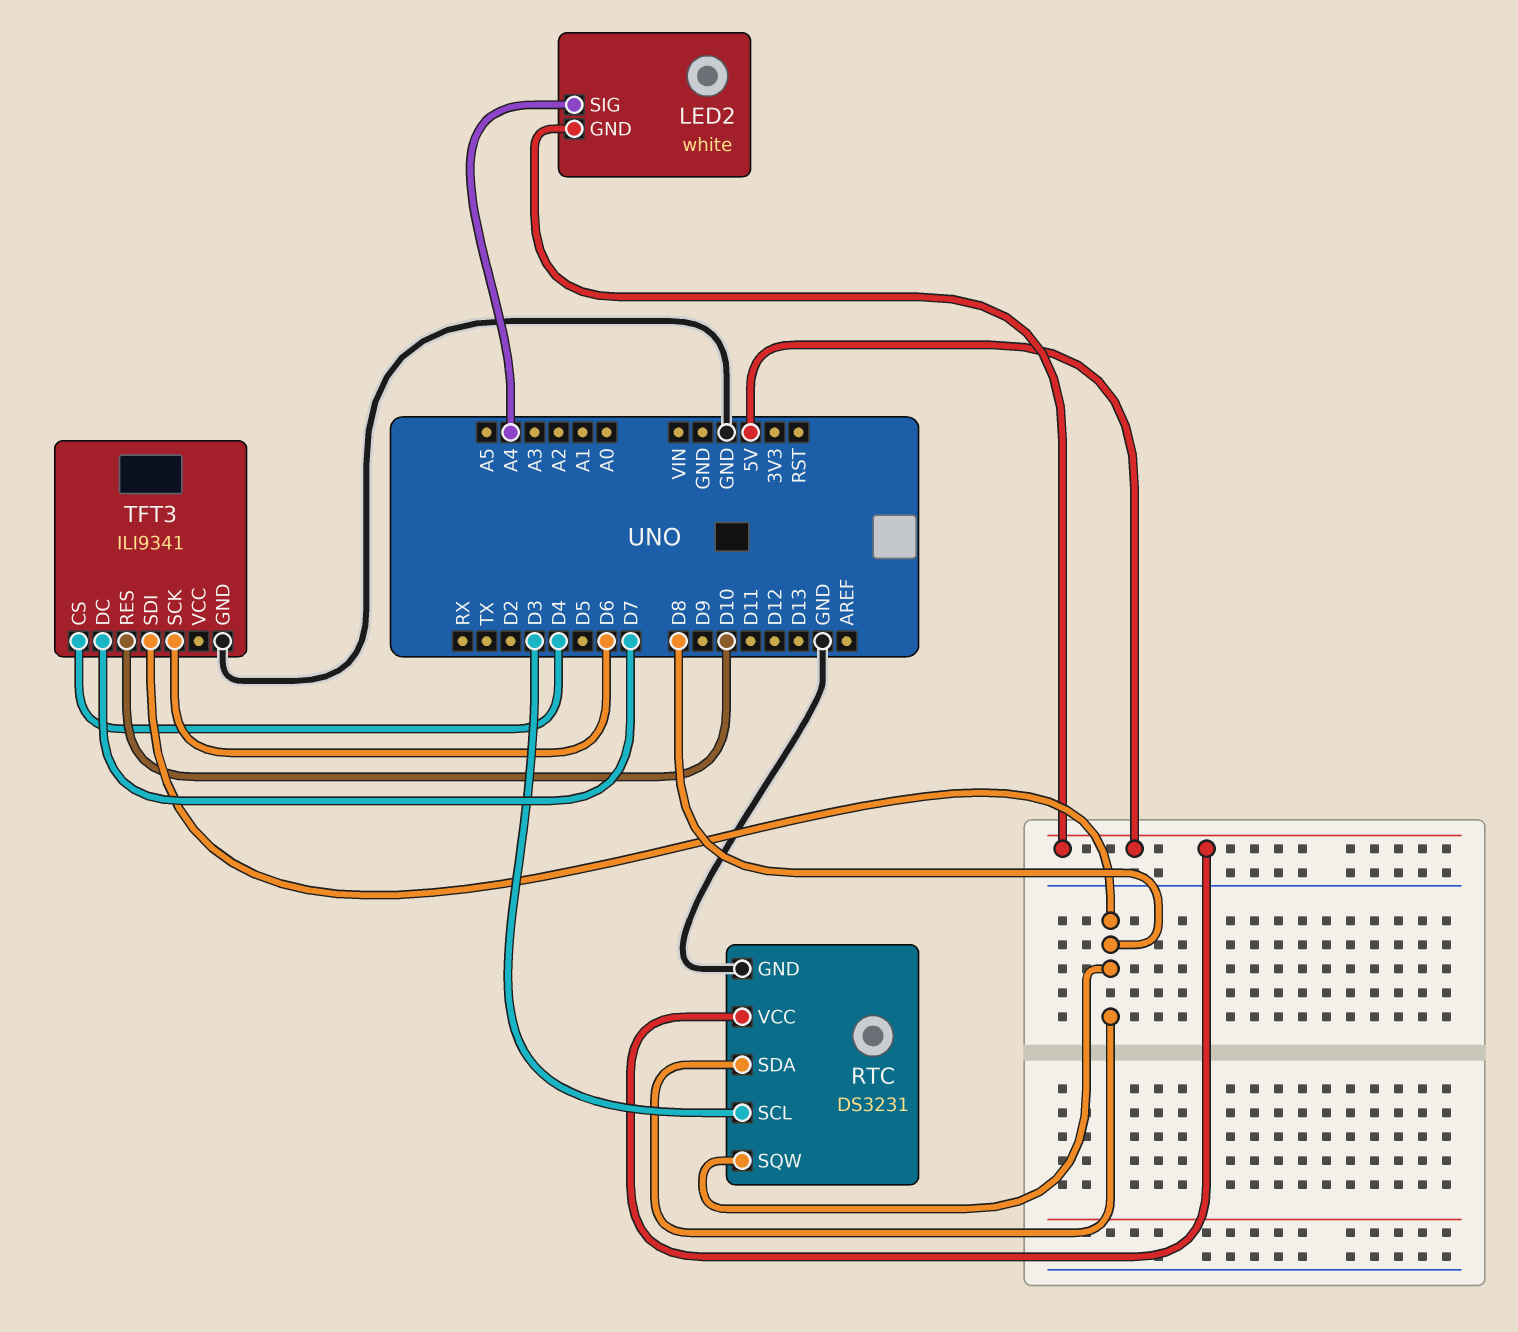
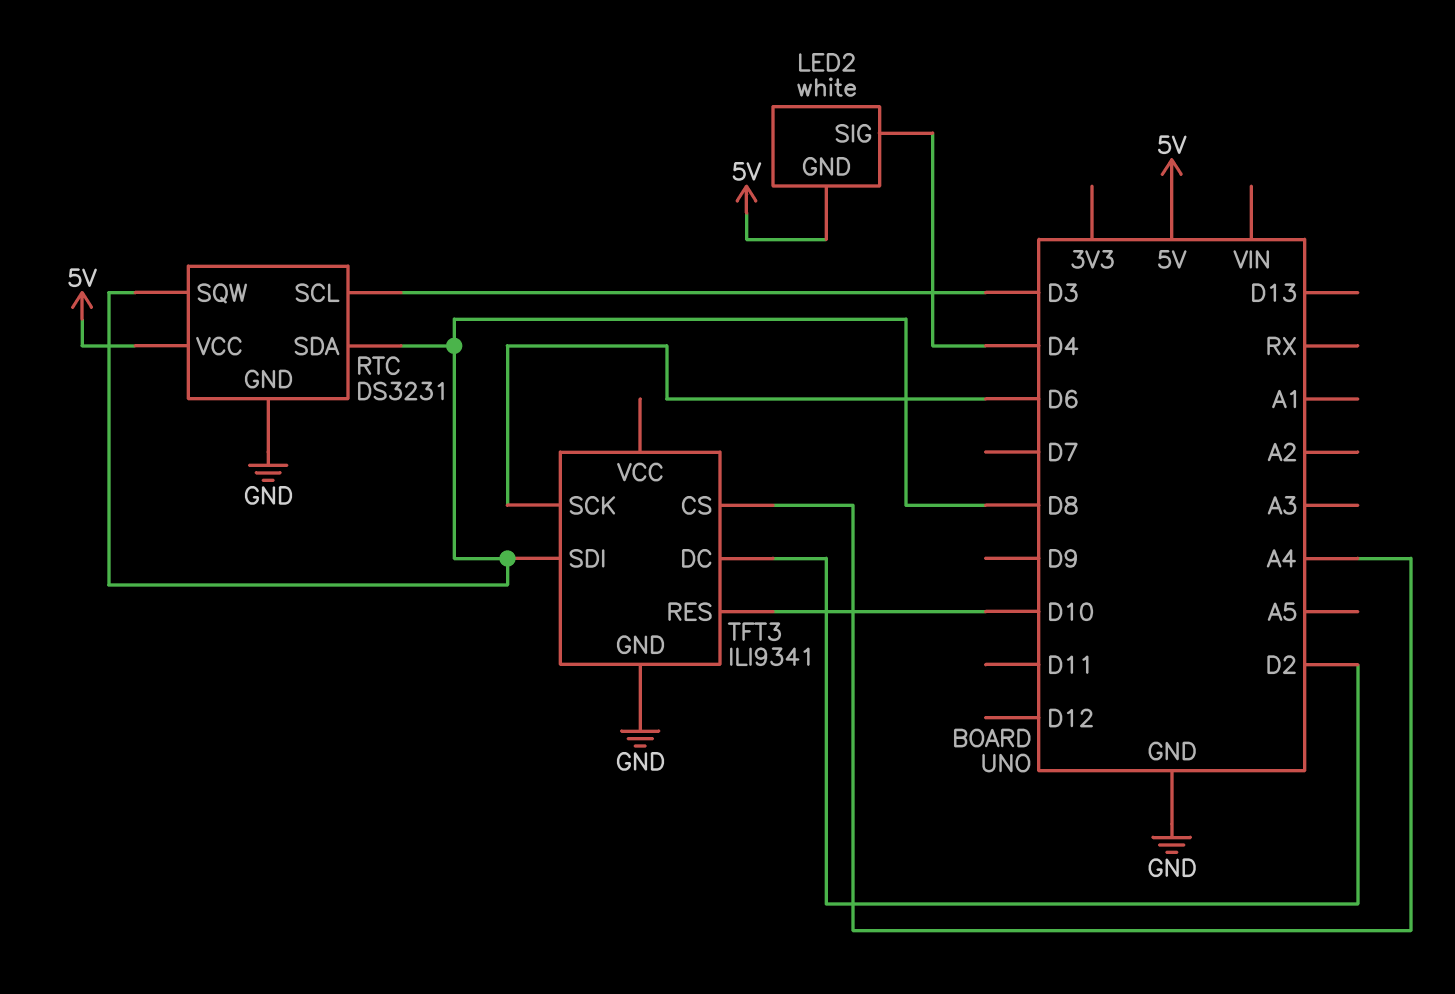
LED2 pin SIG: A4 -> D4
TFT3 pin CS: D4 -> A4
TFT3 pin DC: D7 -> D2

